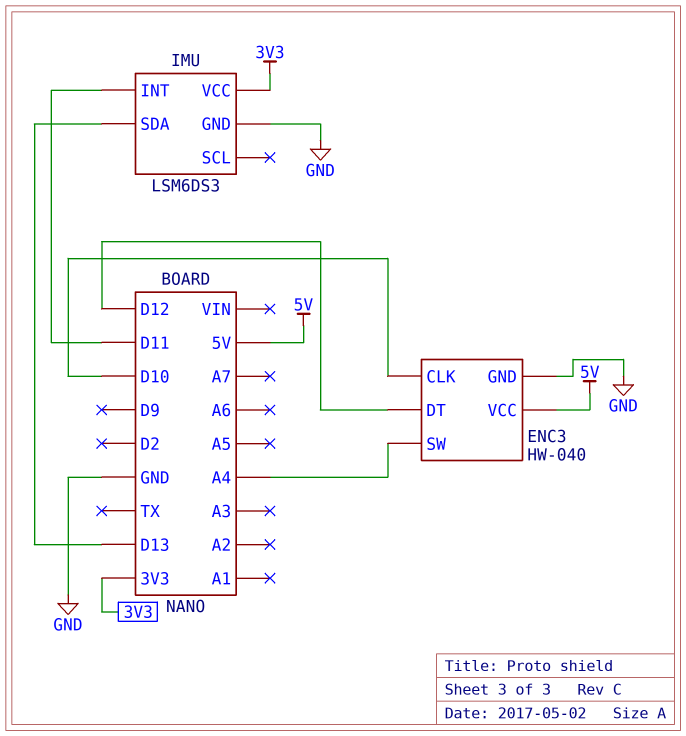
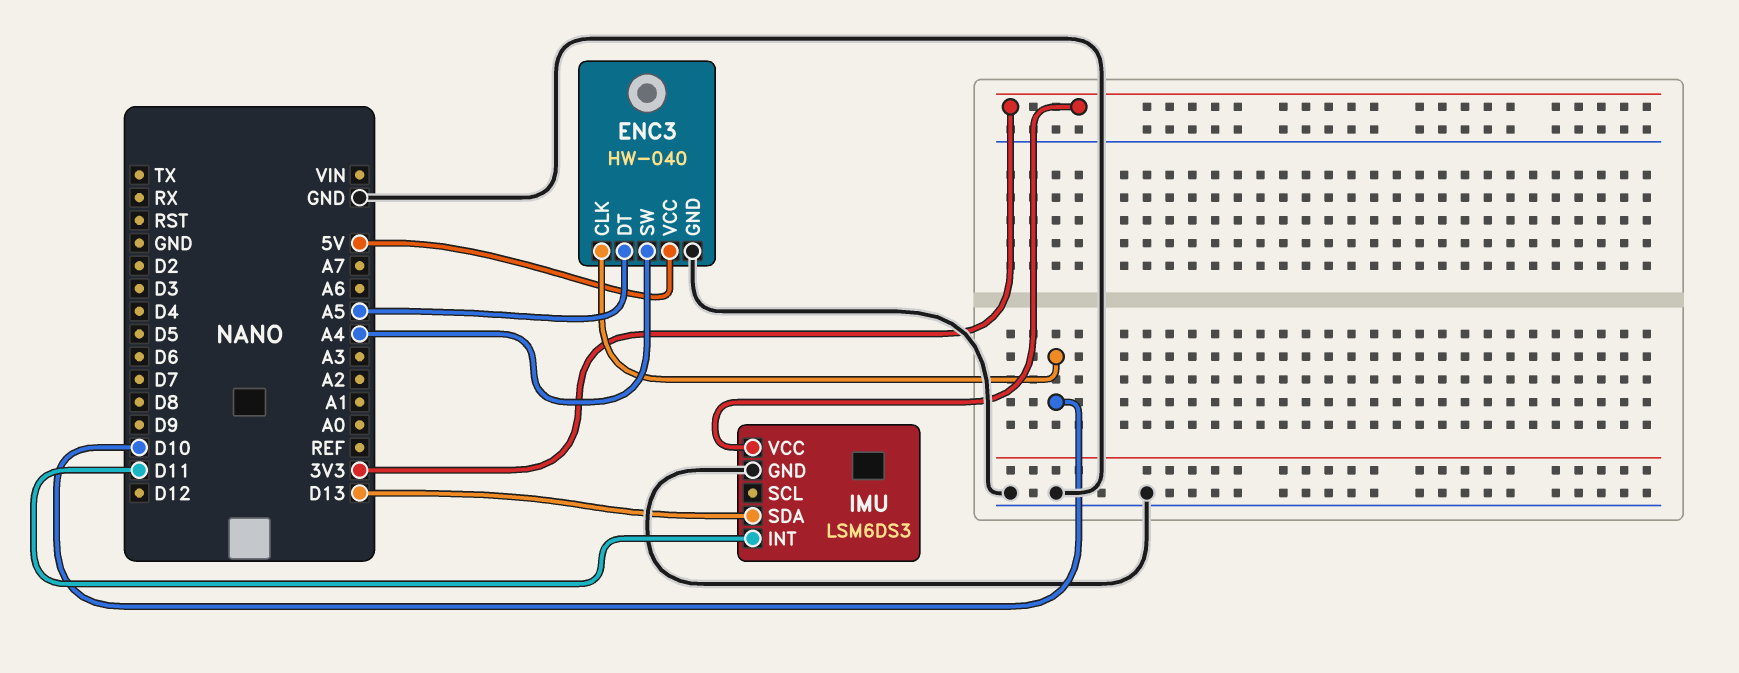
ENC3 pin DT: D12 -> A5

